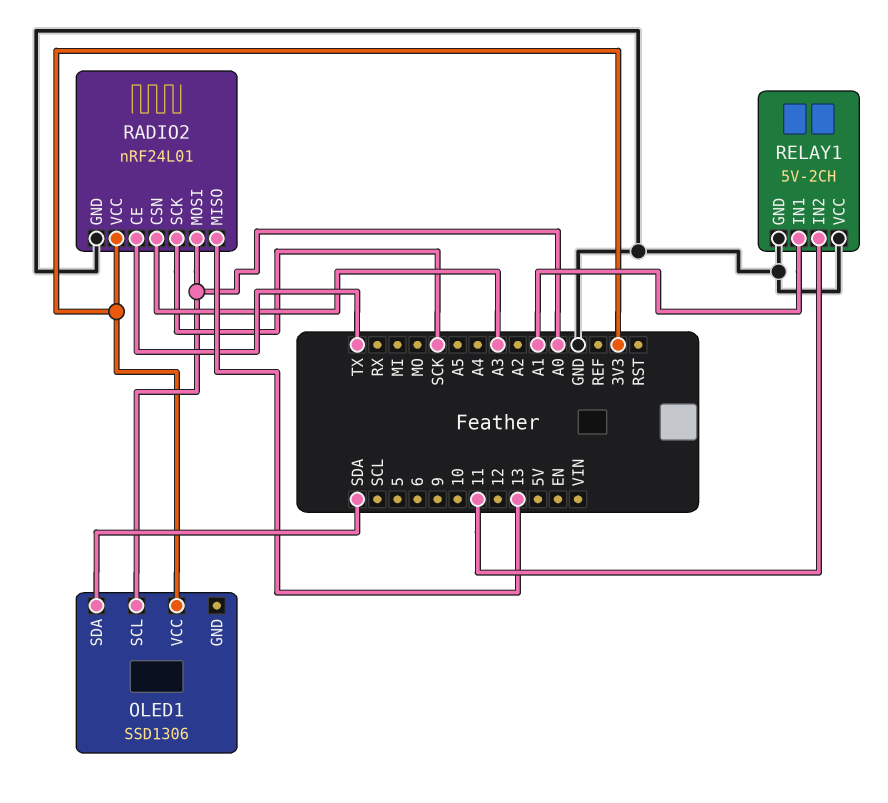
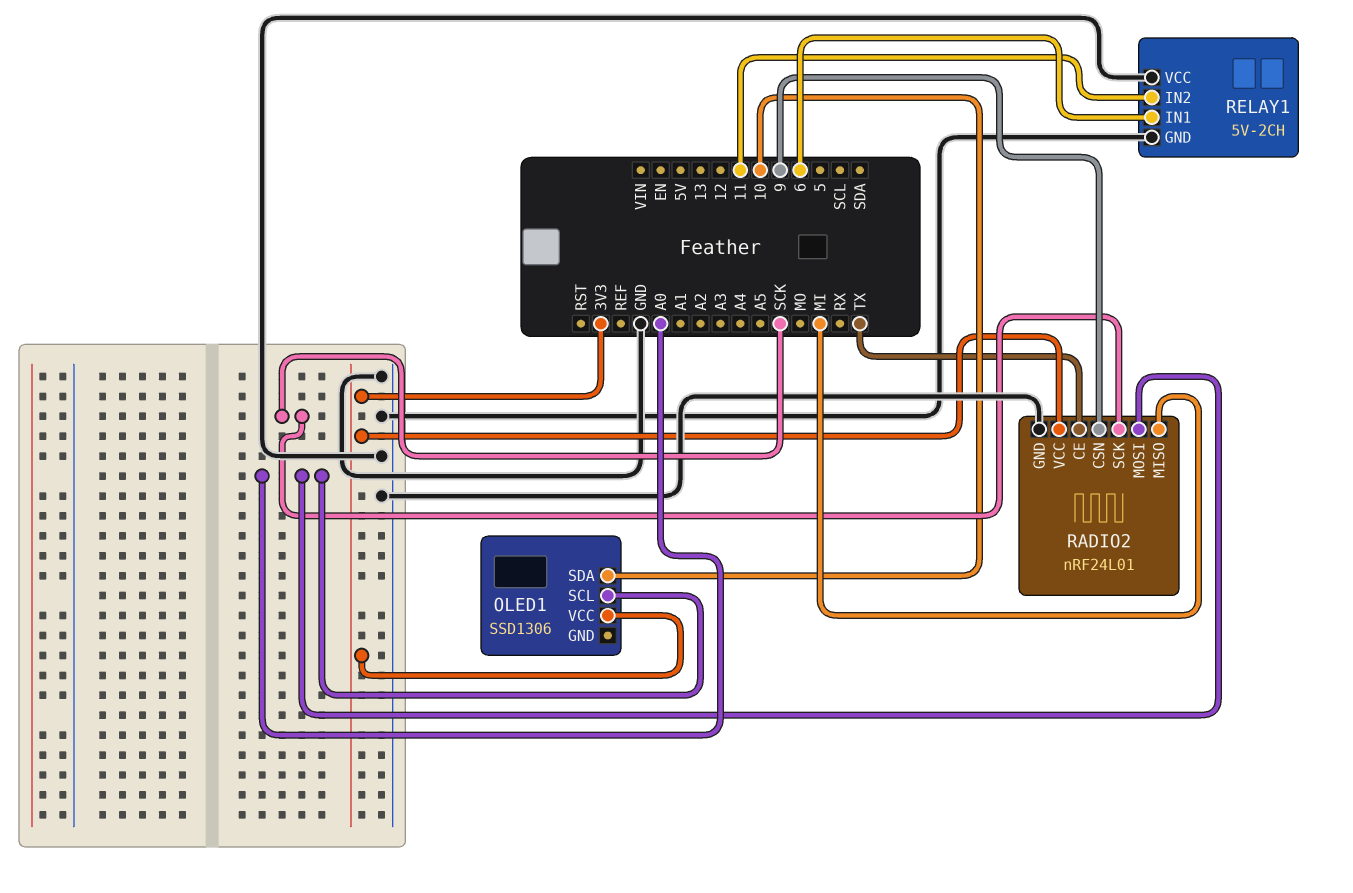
OLED1 pin SDA: SDA -> 10
RADIO2 pin CSN: A3 -> 9
RADIO2 pin MISO: 13 -> MI
RELAY1 pin IN1: A1 -> 6

